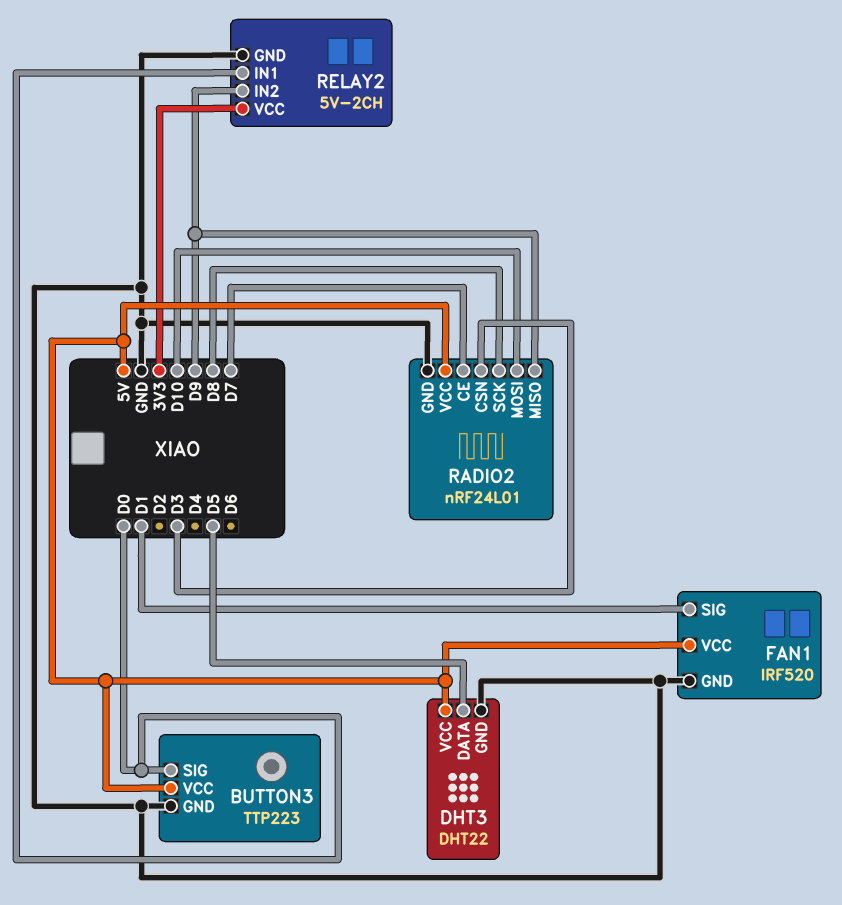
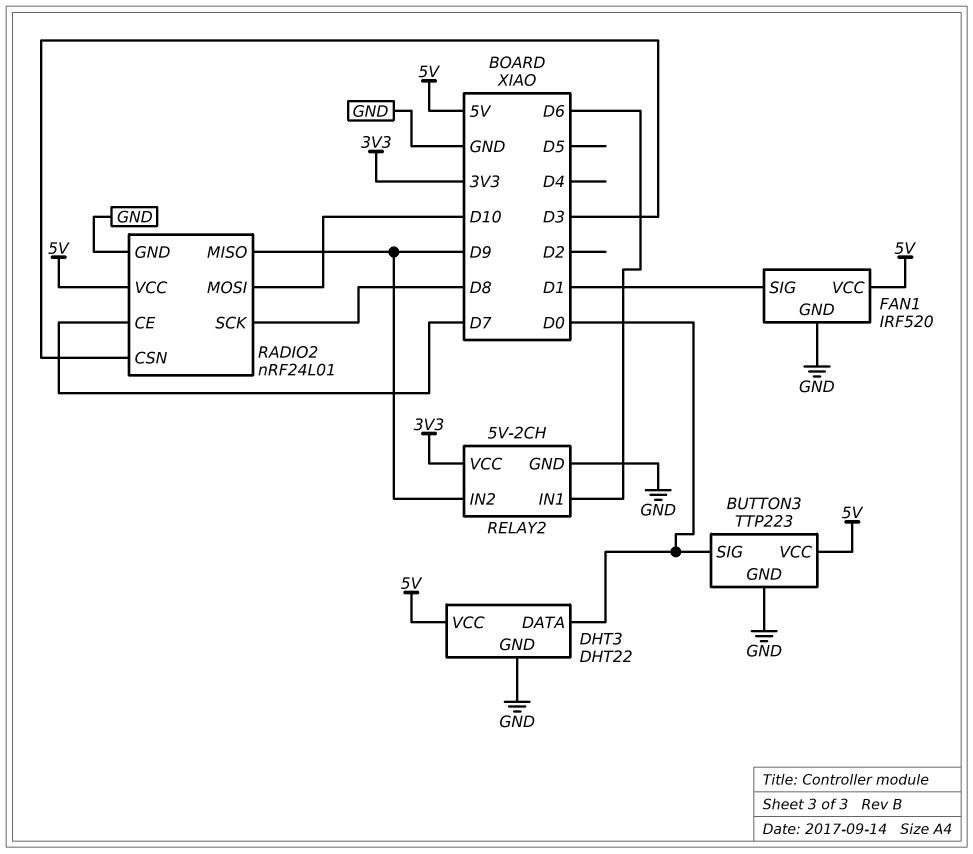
DHT3 pin DATA: D5 -> D0
RELAY2 pin IN1: D0 -> D6

